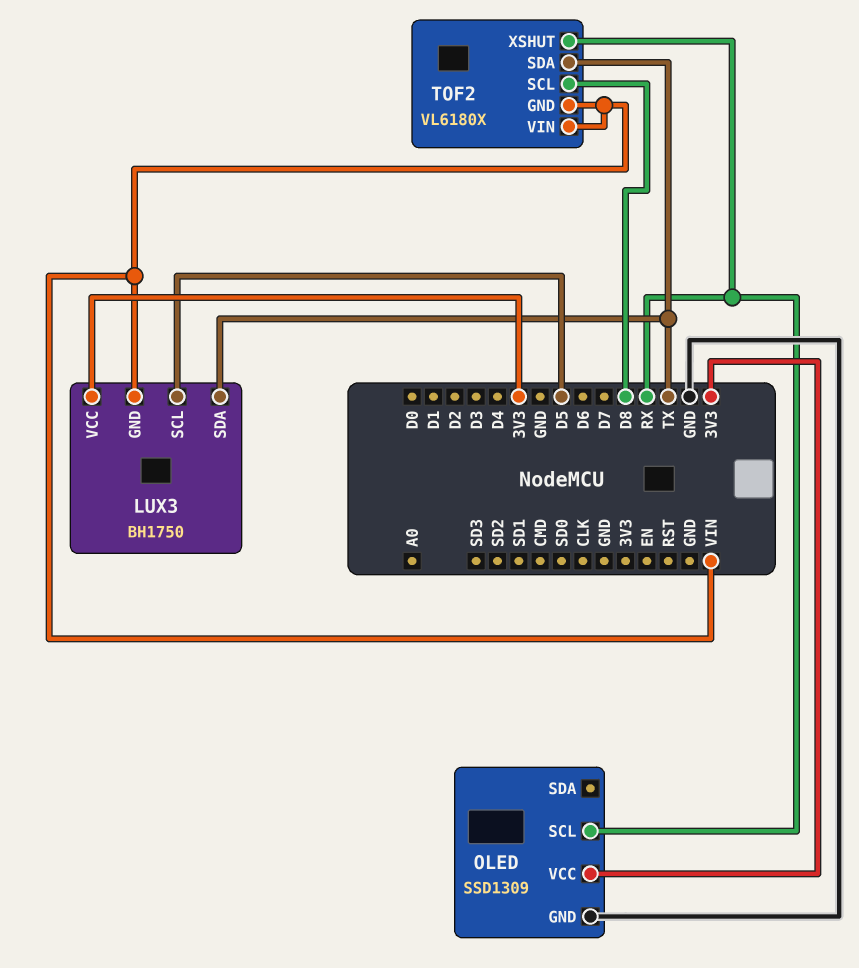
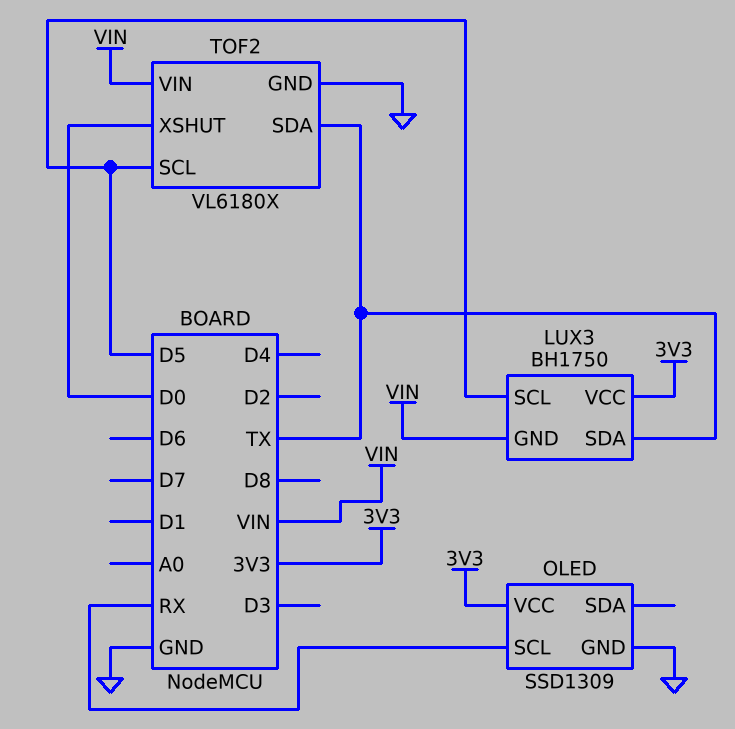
TOF2 pin GND: VIN -> GND
TOF2 pin SCL: D8 -> D5
TOF2 pin XSHUT: RX -> D0

